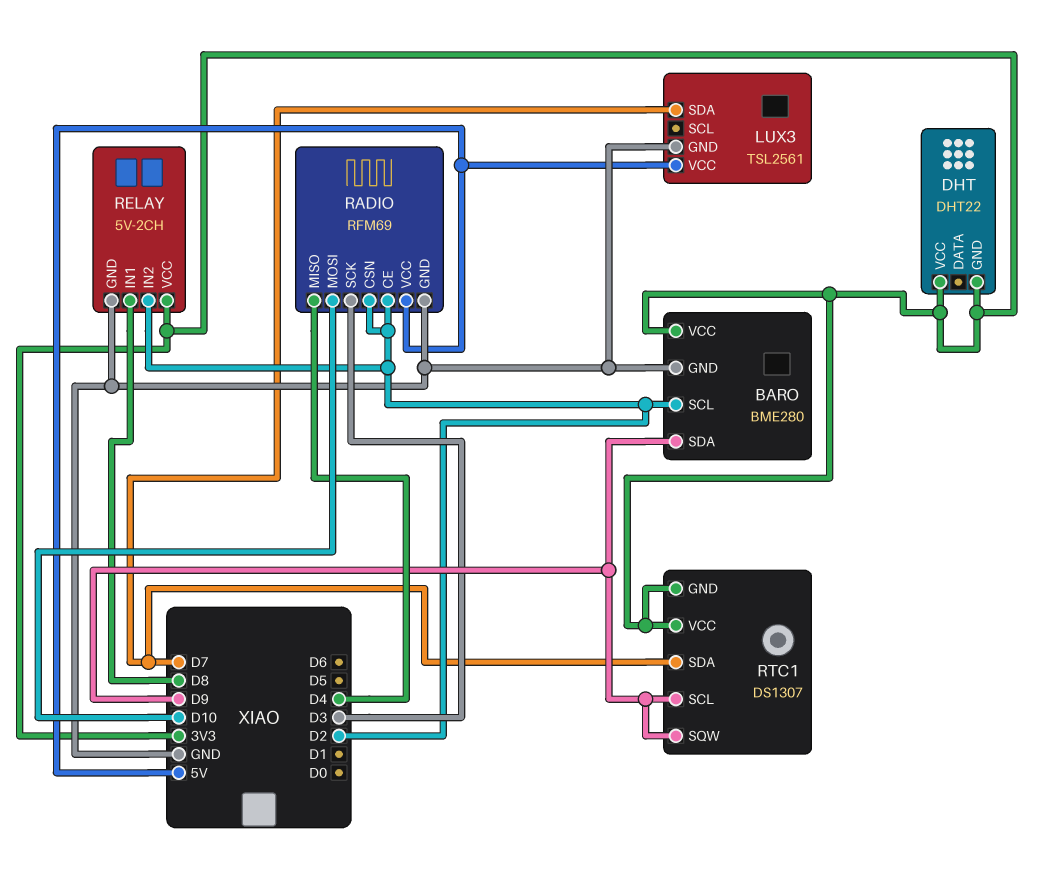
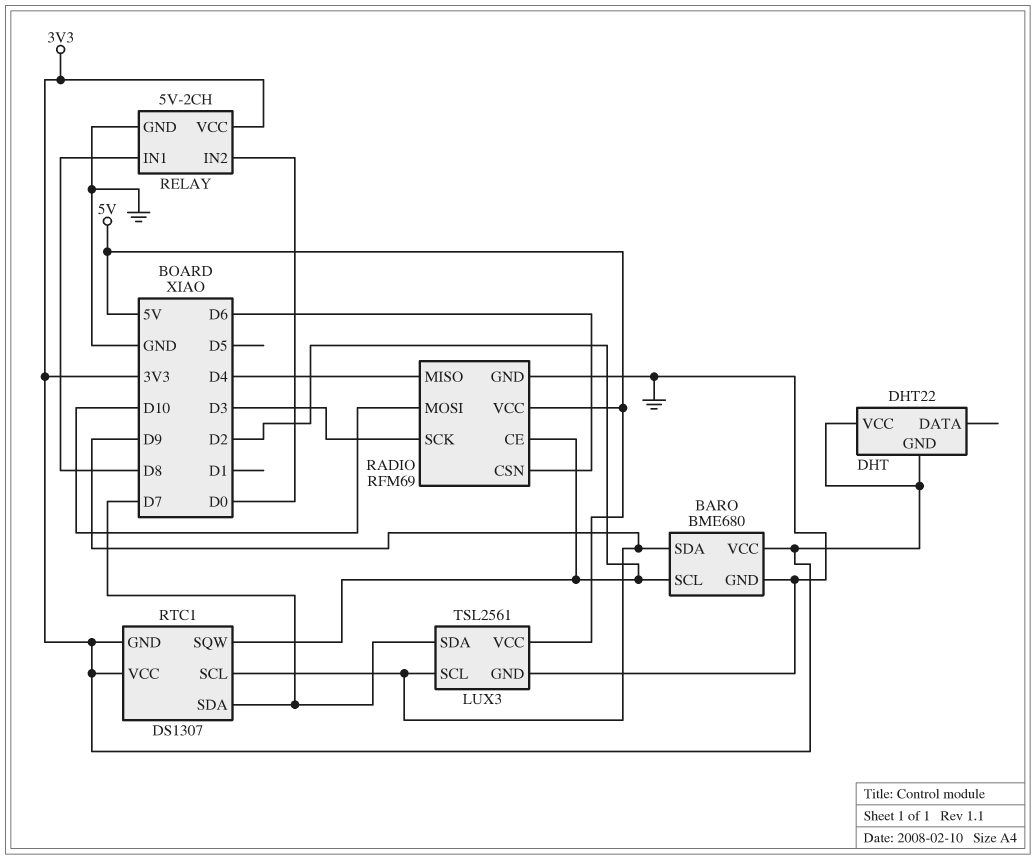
BARO: BME280 -> BME680
LUX3 pin SCL: none -> D9
RADIO pin CSN: D2 -> D6
RELAY pin IN2: D2 -> D0
RTC1 pin SQW: D9 -> D2

